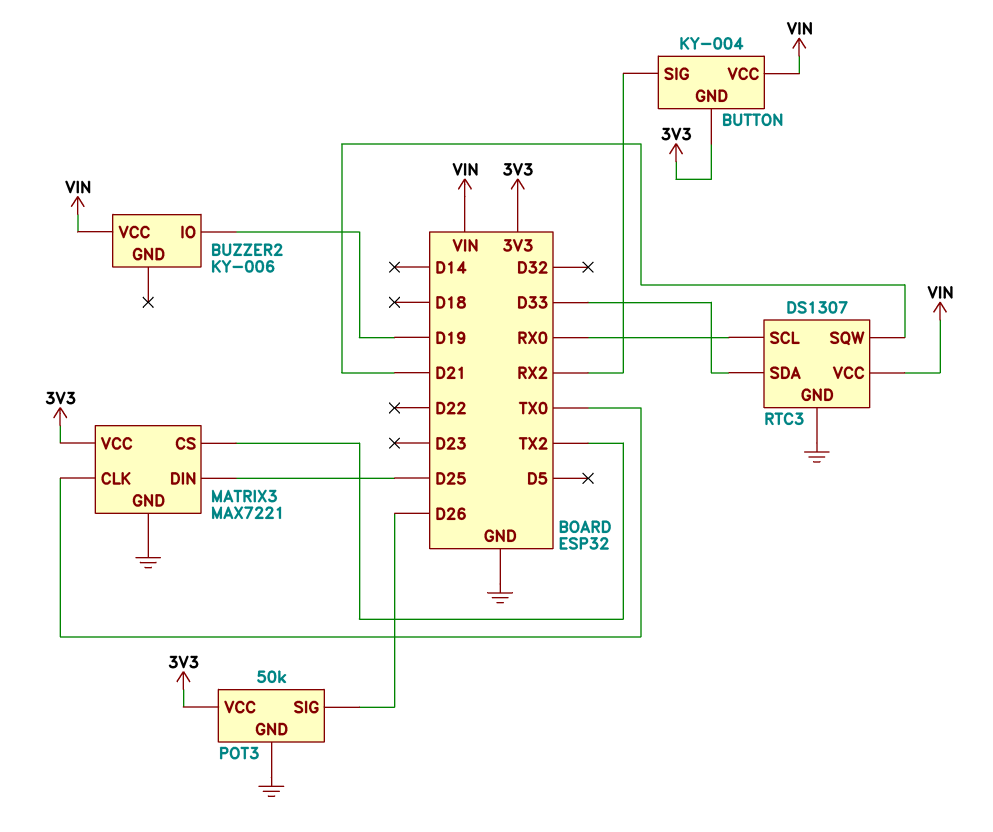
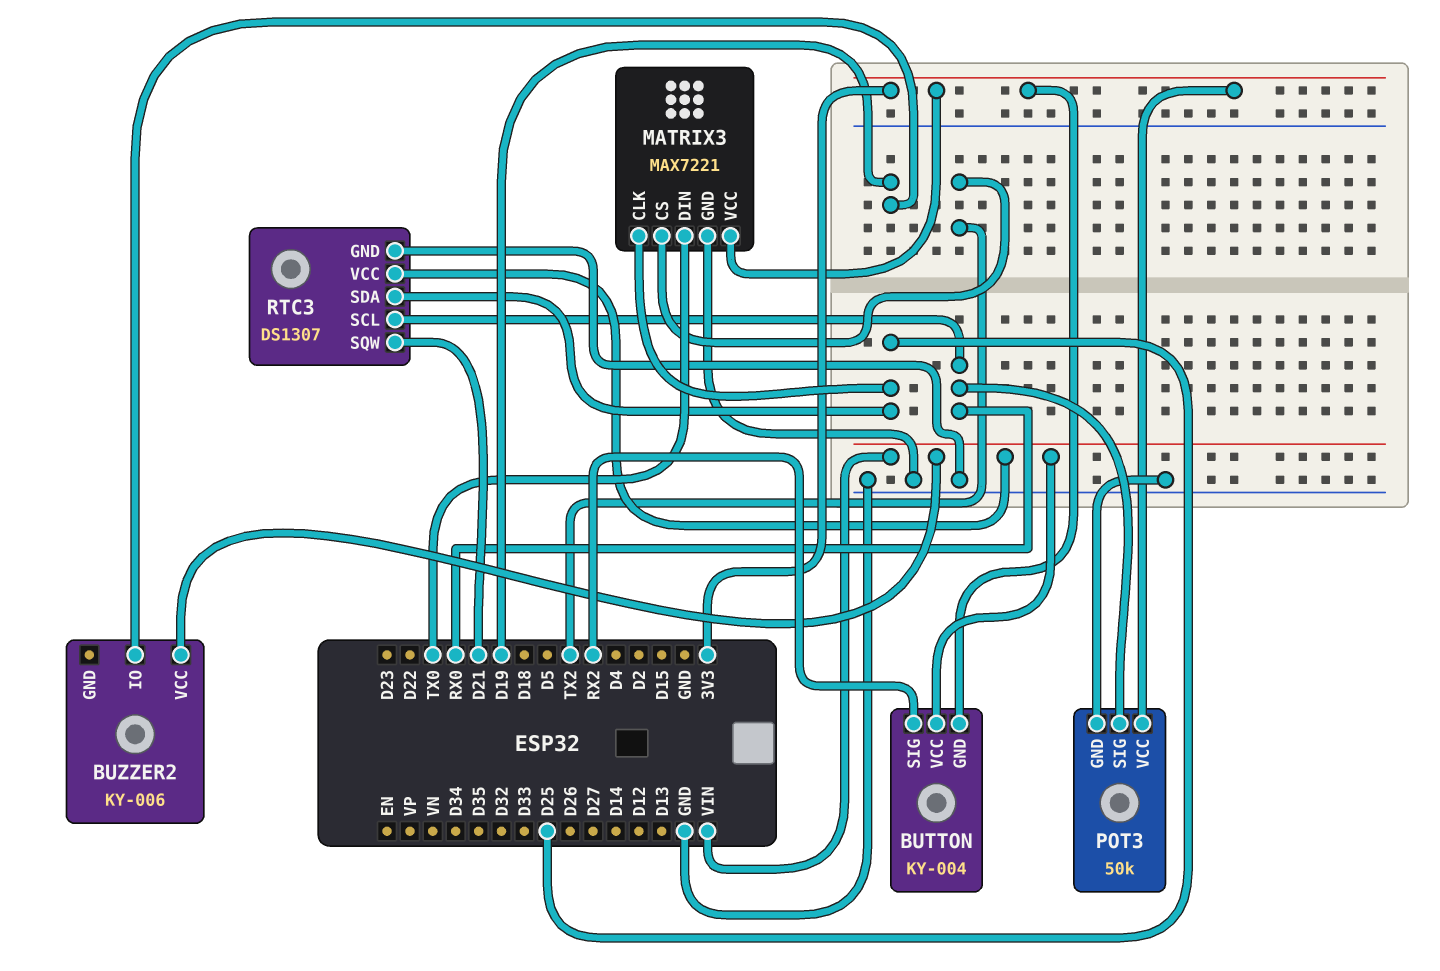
MATRIX3 pin CLK: TX0 -> D25
MATRIX3 pin DIN: D25 -> TX0
POT3 pin SIG: D26 -> RX0
RTC3 pin SDA: D33 -> D25

